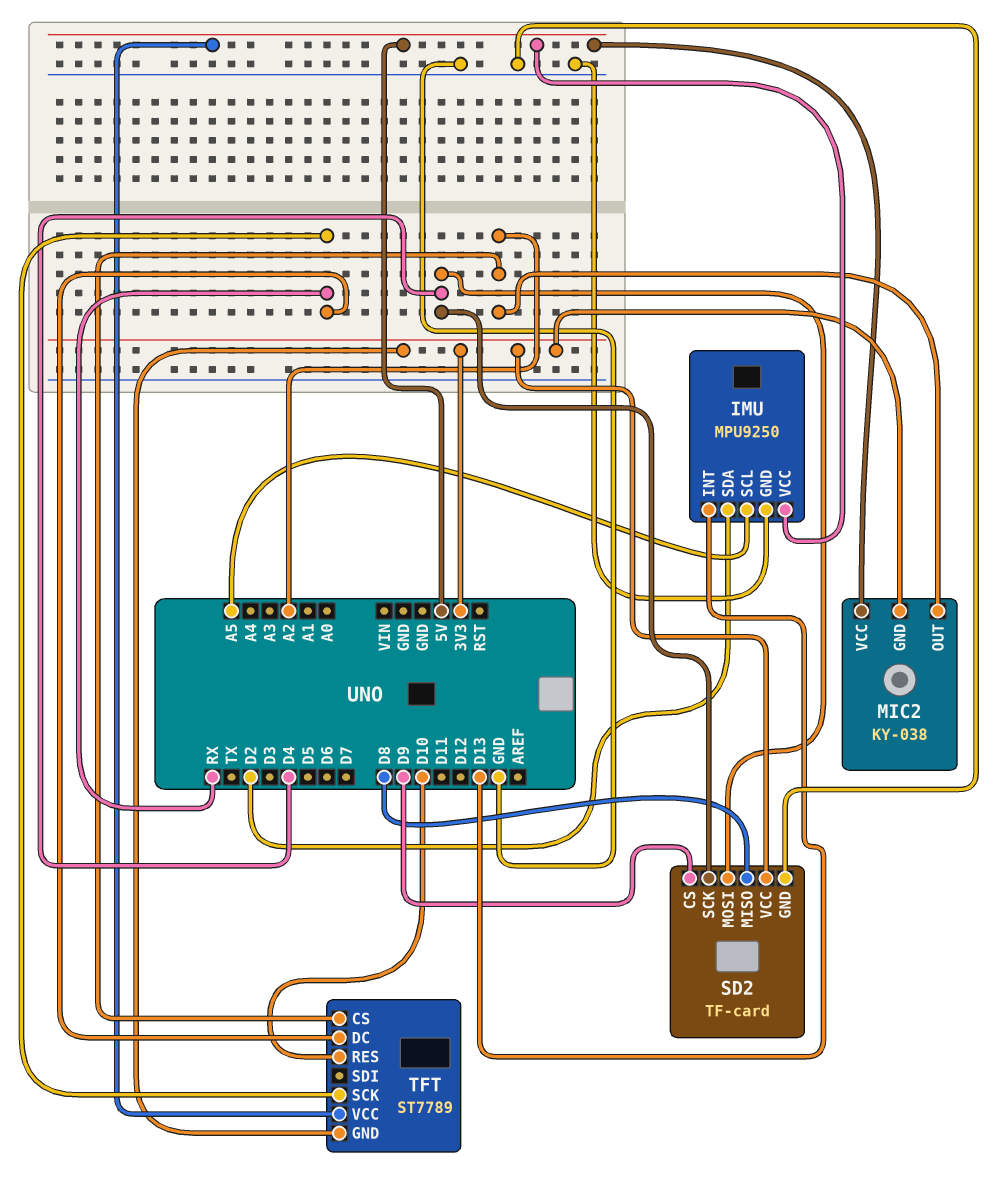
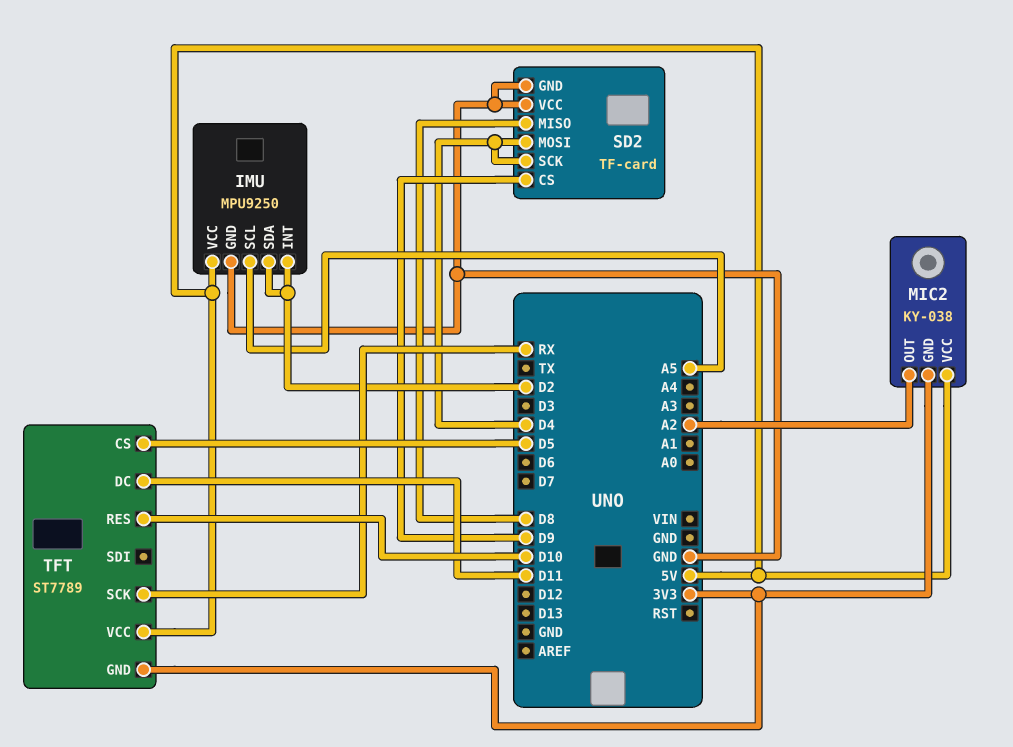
IMU pin INT: D13 -> D2
SD2 pin VCC: 3V3 -> GND
TFT pin CS: A2 -> D5
TFT pin DC: RX -> D11

